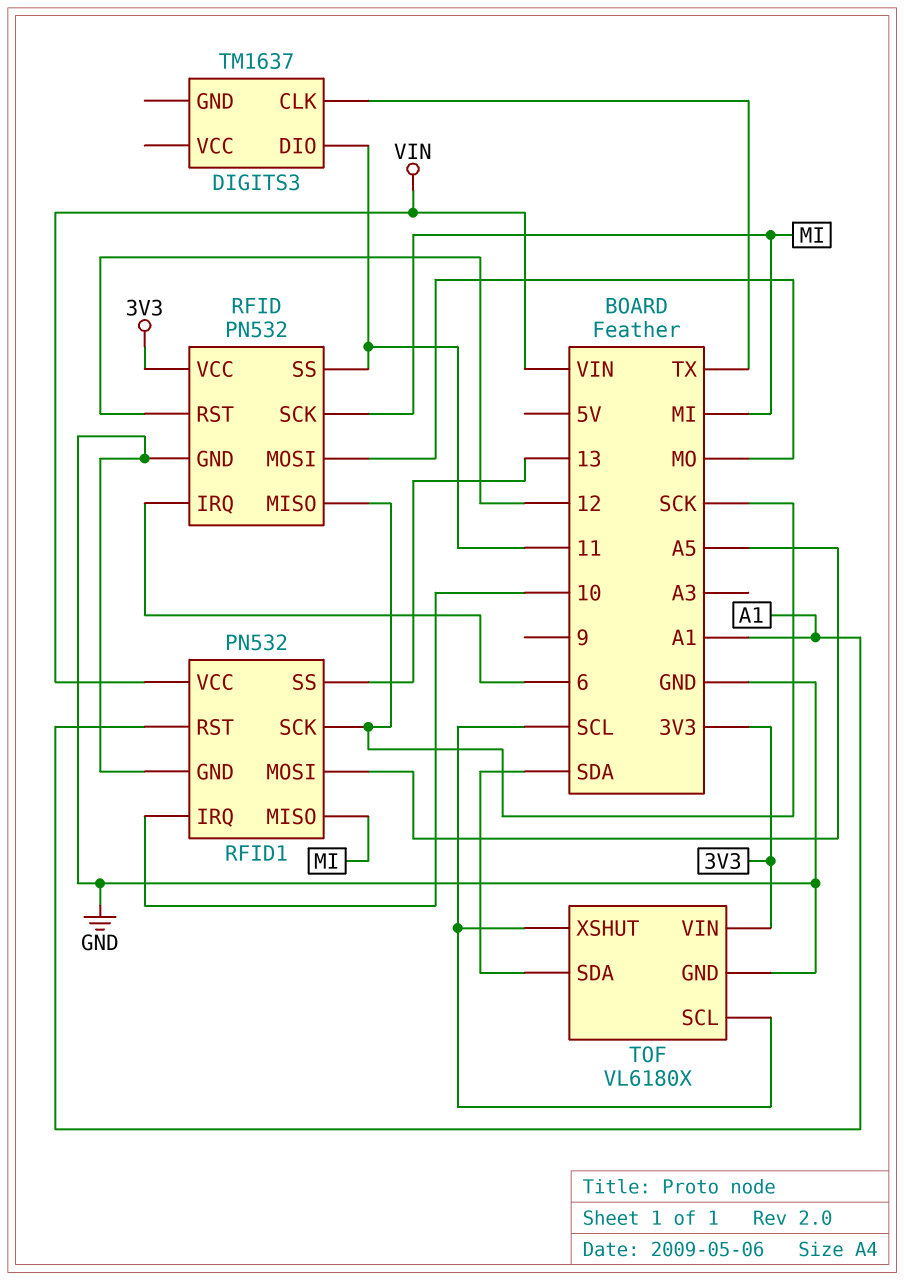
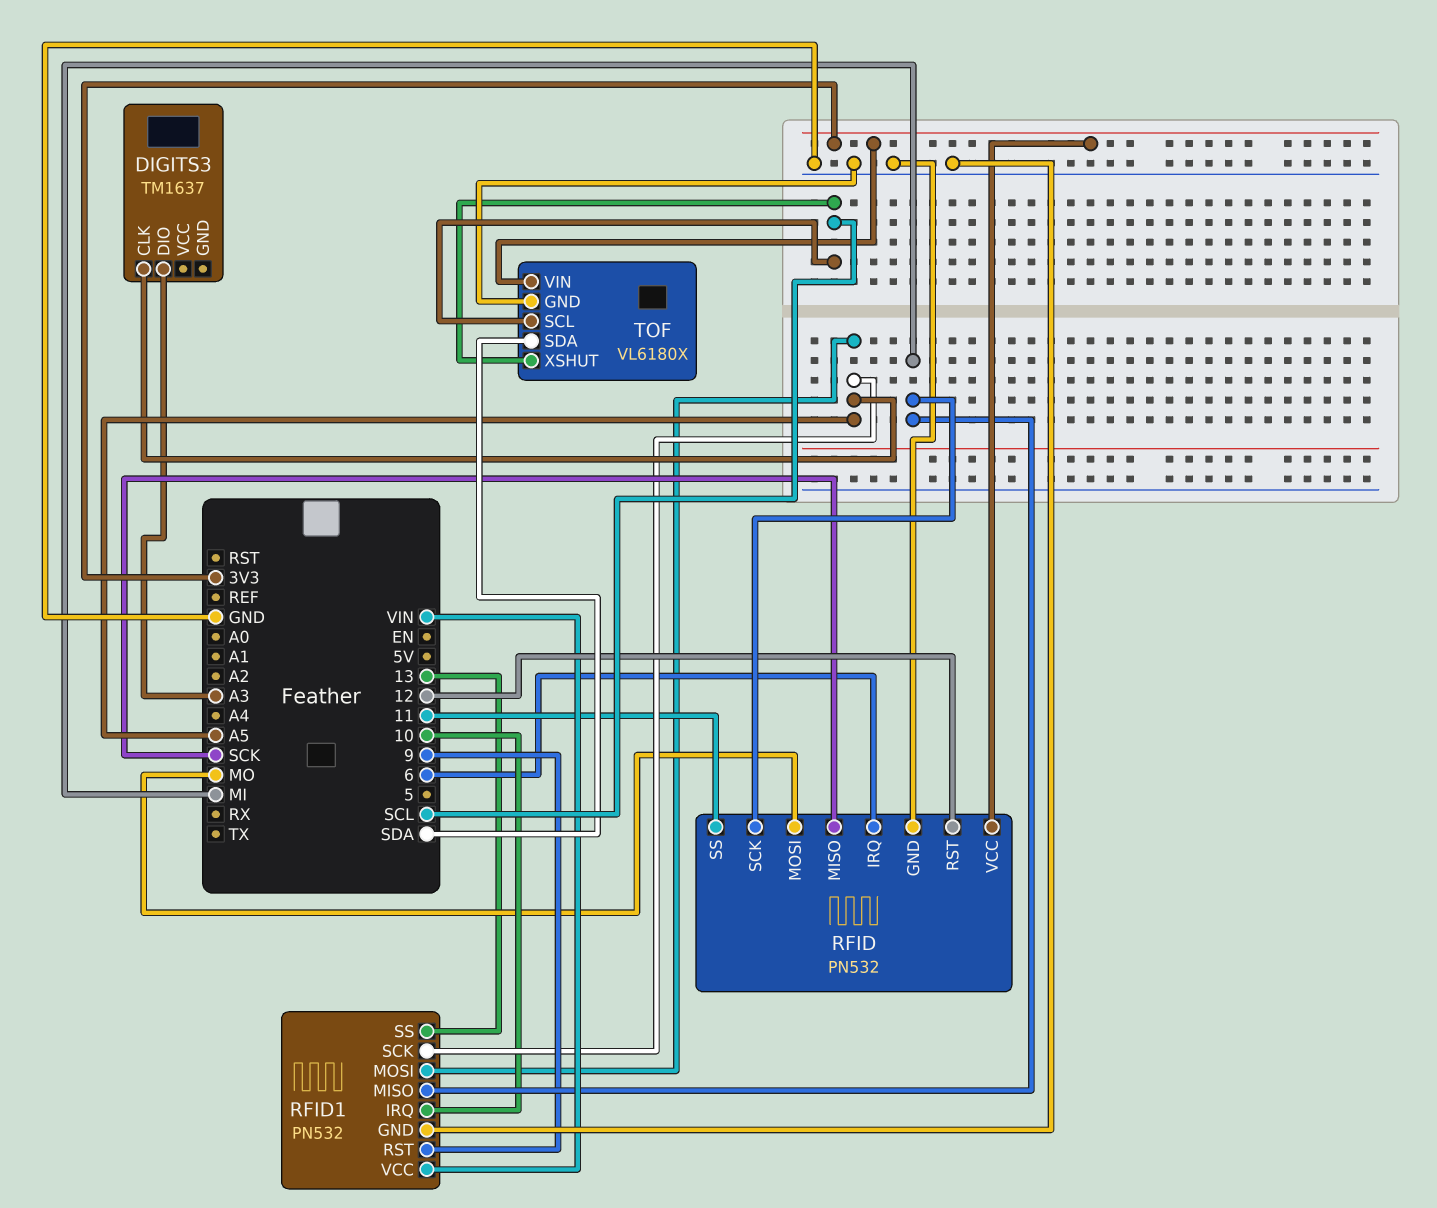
DIGITS3 pin CLK: TX -> A5
DIGITS3 pin DIO: 11 -> A3
RFID1 pin RST: A1 -> 9
RFID1 pin SCK: SCK -> A5

